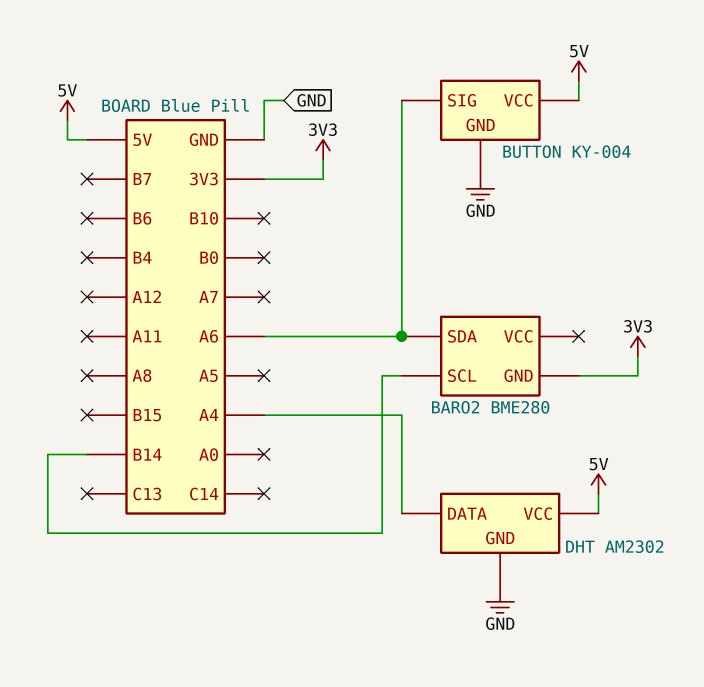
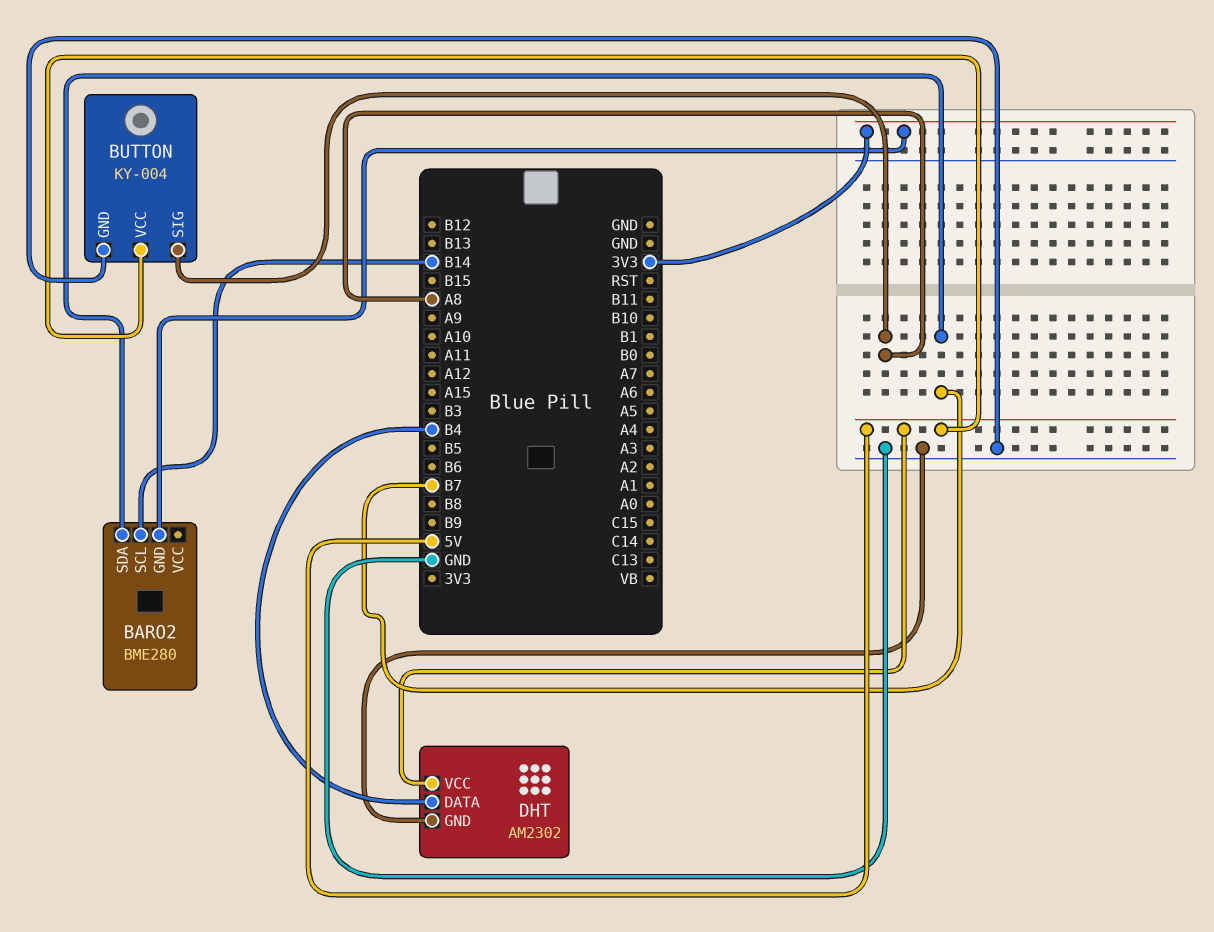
BARO2 pin SDA: A6 -> B7
BUTTON pin SIG: A6 -> A8
DHT pin DATA: A4 -> B4

